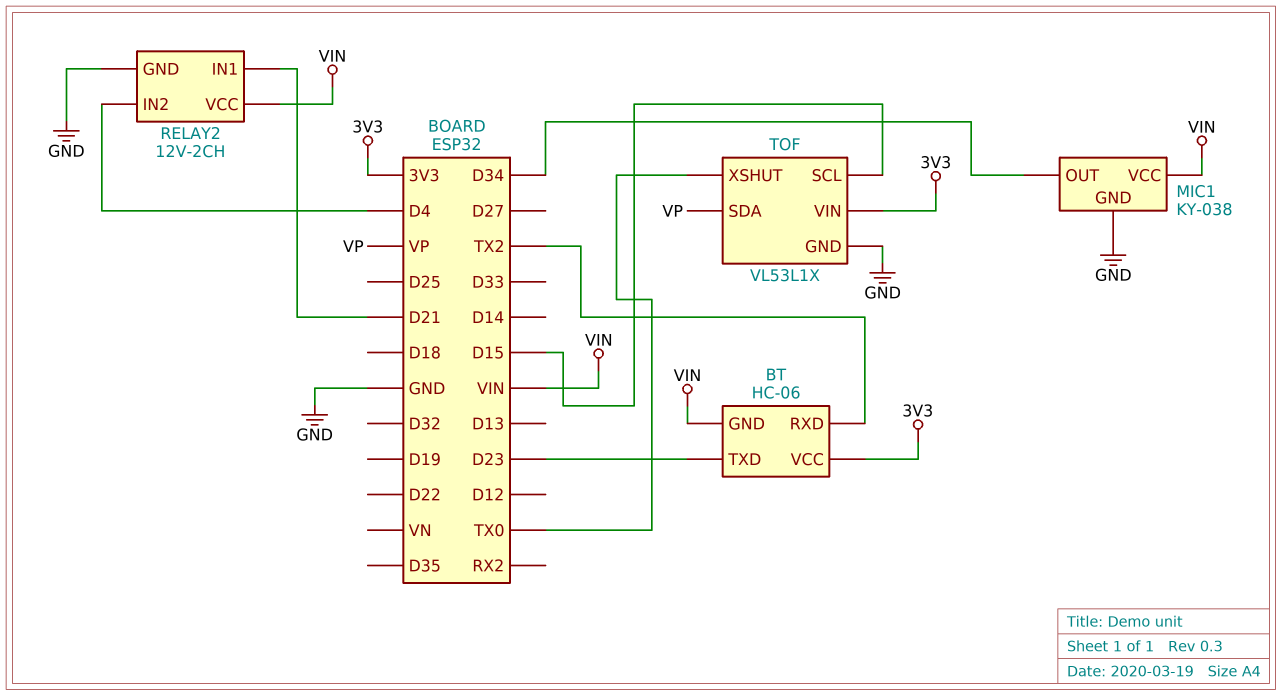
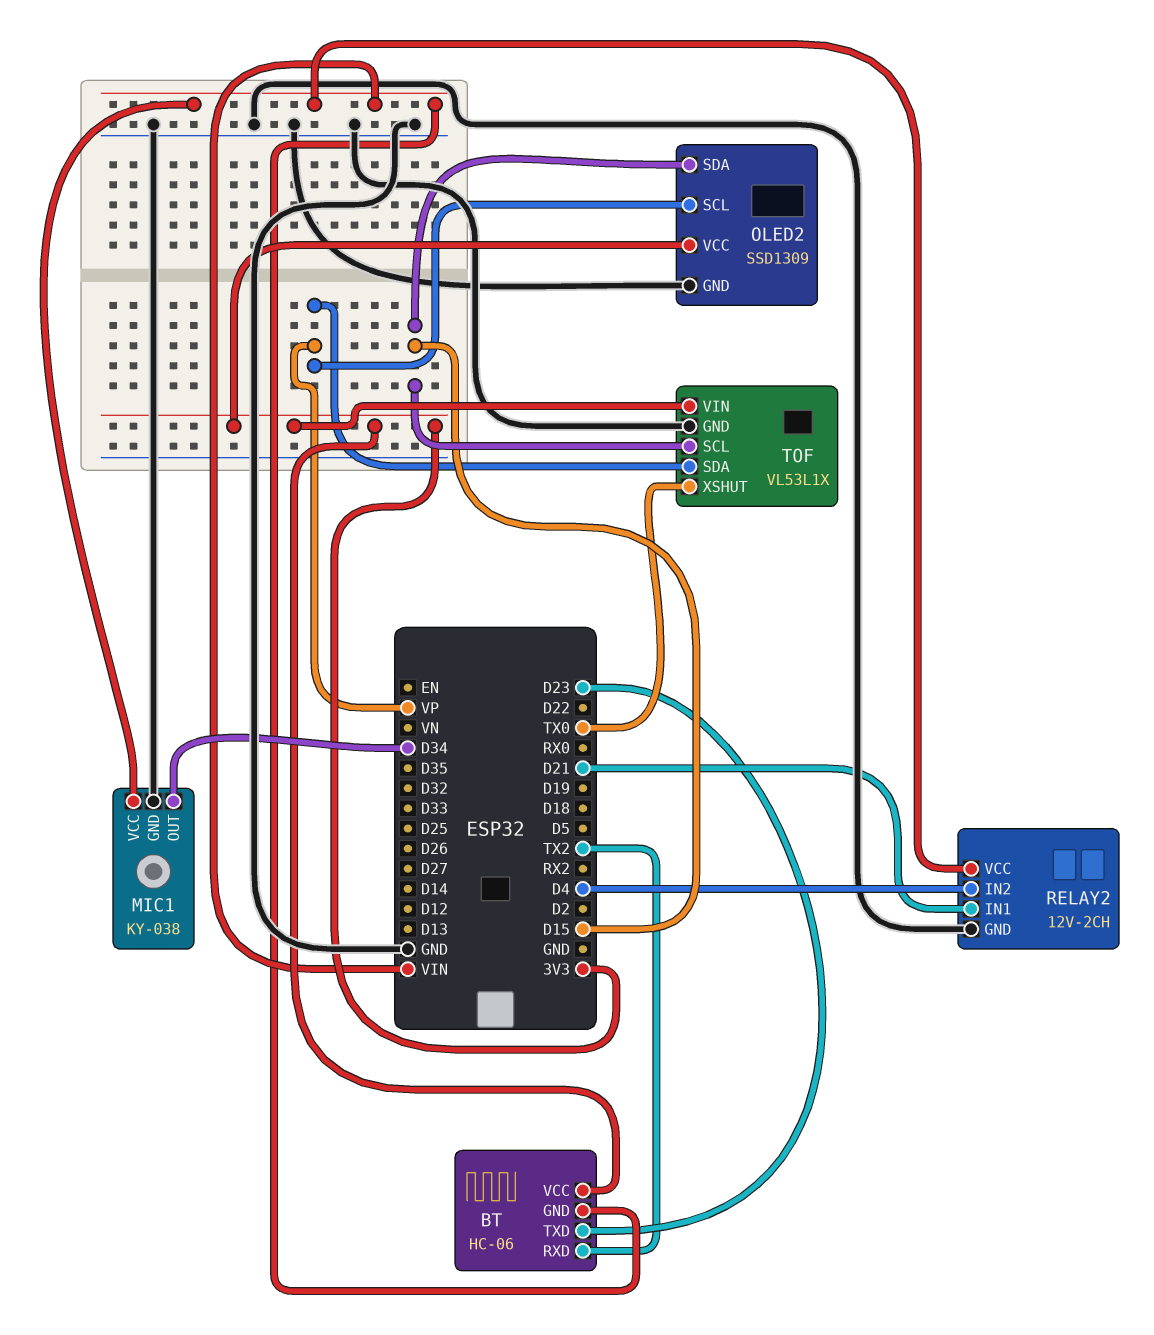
OLED2: none -> SSD1309
OLED2 pin GND: none -> GND
OLED2 pin SCL: none -> VP
OLED2 pin SDA: none -> D15
OLED2 pin VCC: none -> 3V3

